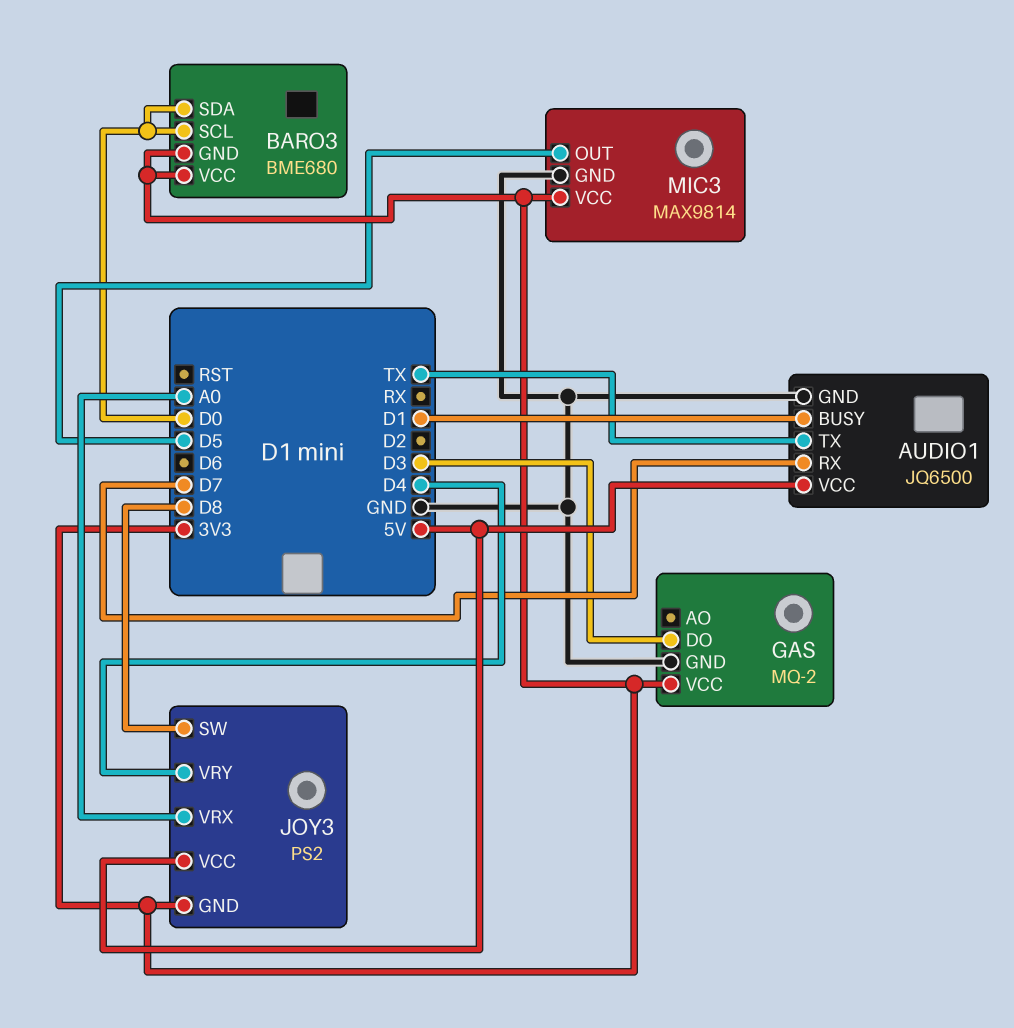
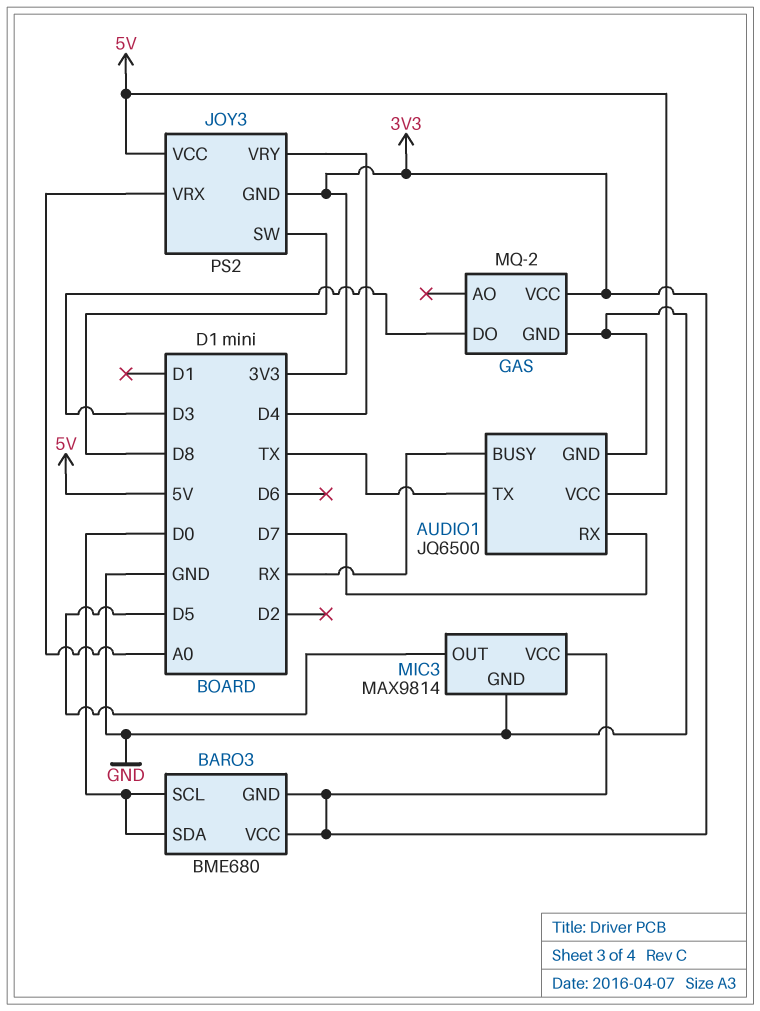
AUDIO1 pin BUSY: D1 -> RX

